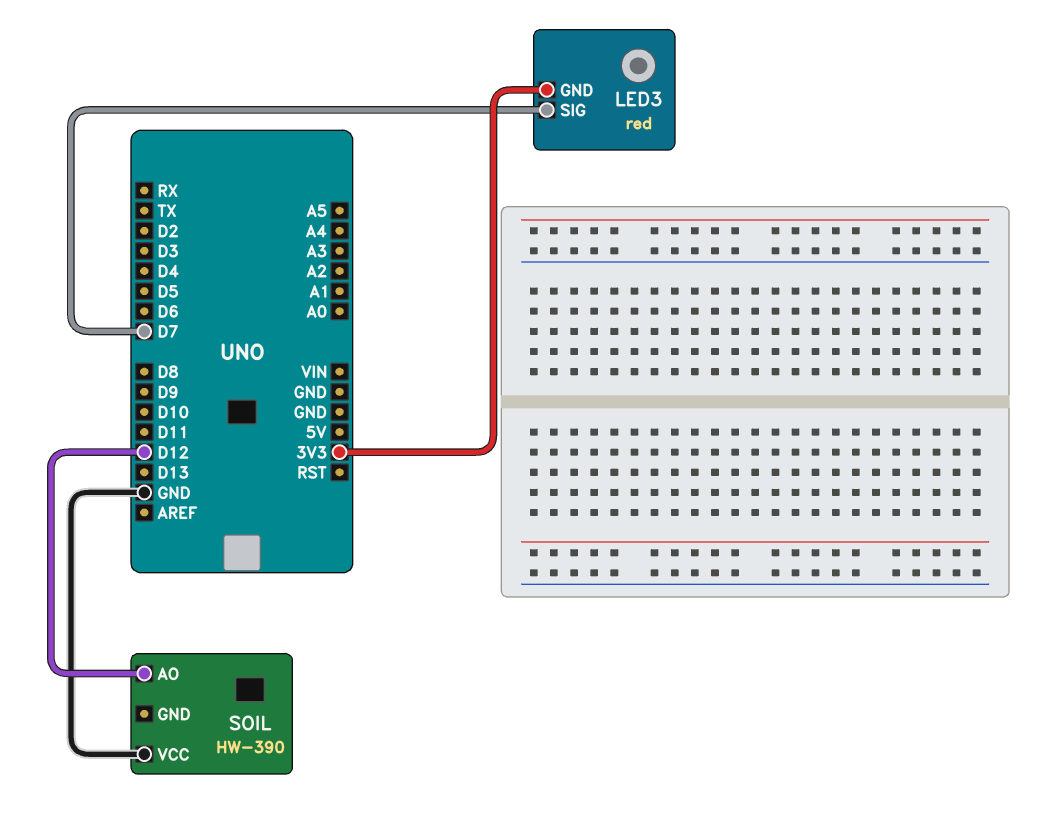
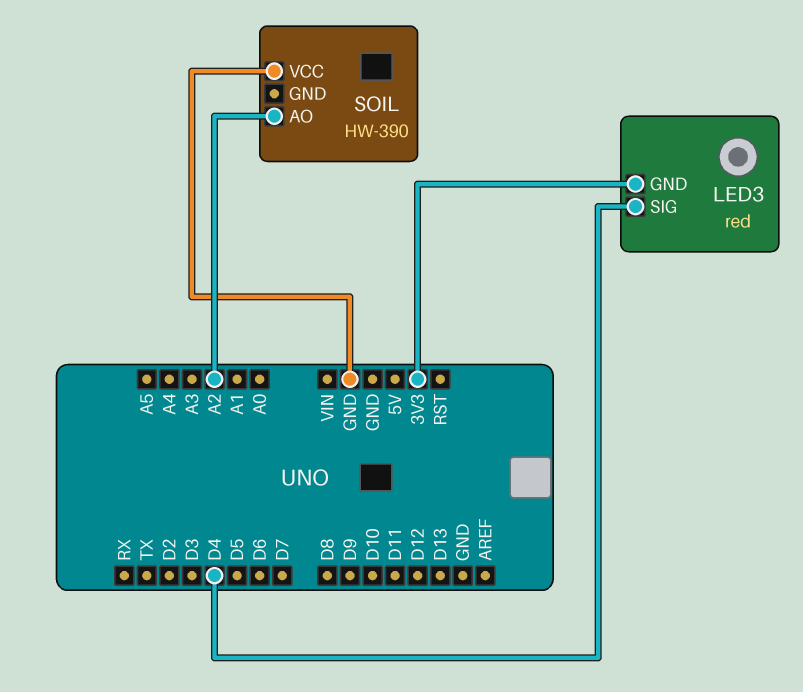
LED3 pin SIG: D7 -> D4
SOIL pin AO: D12 -> A2

